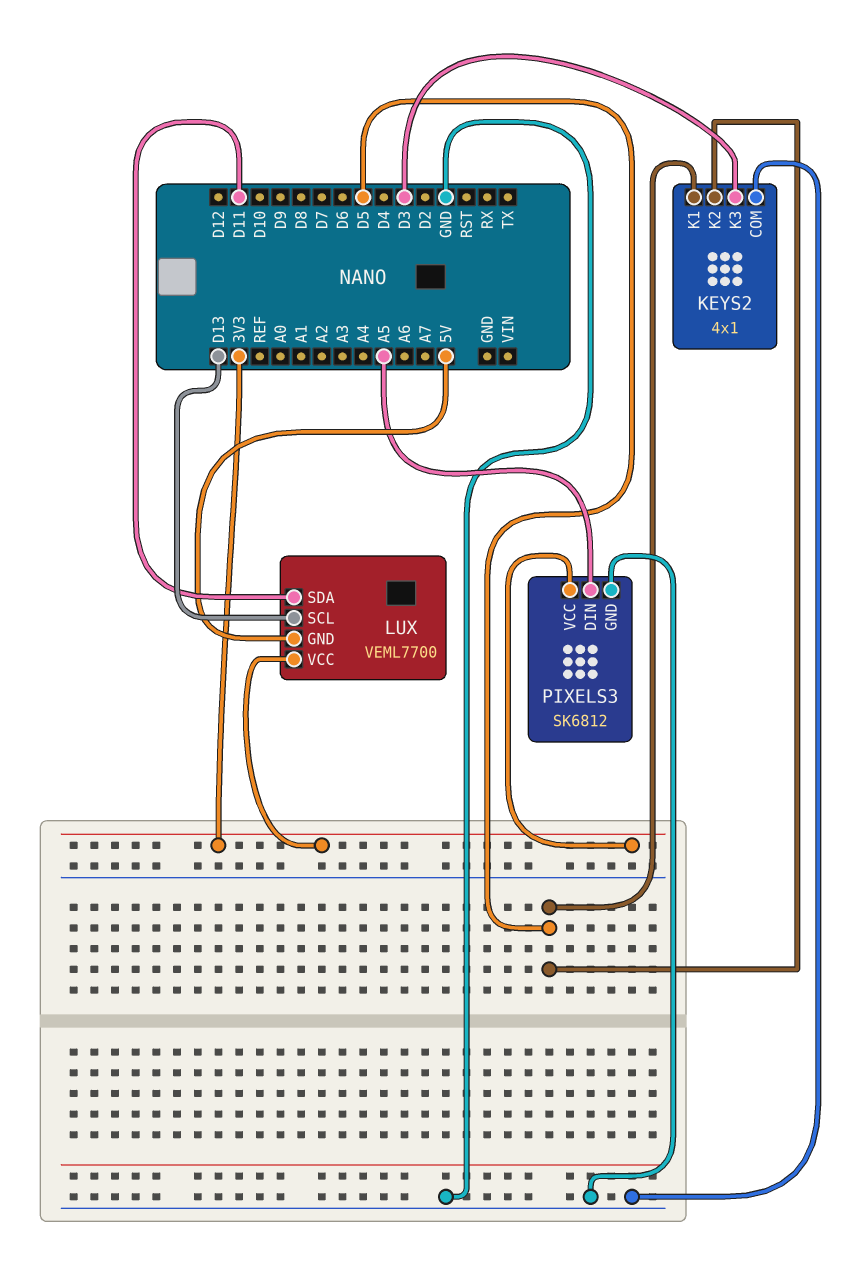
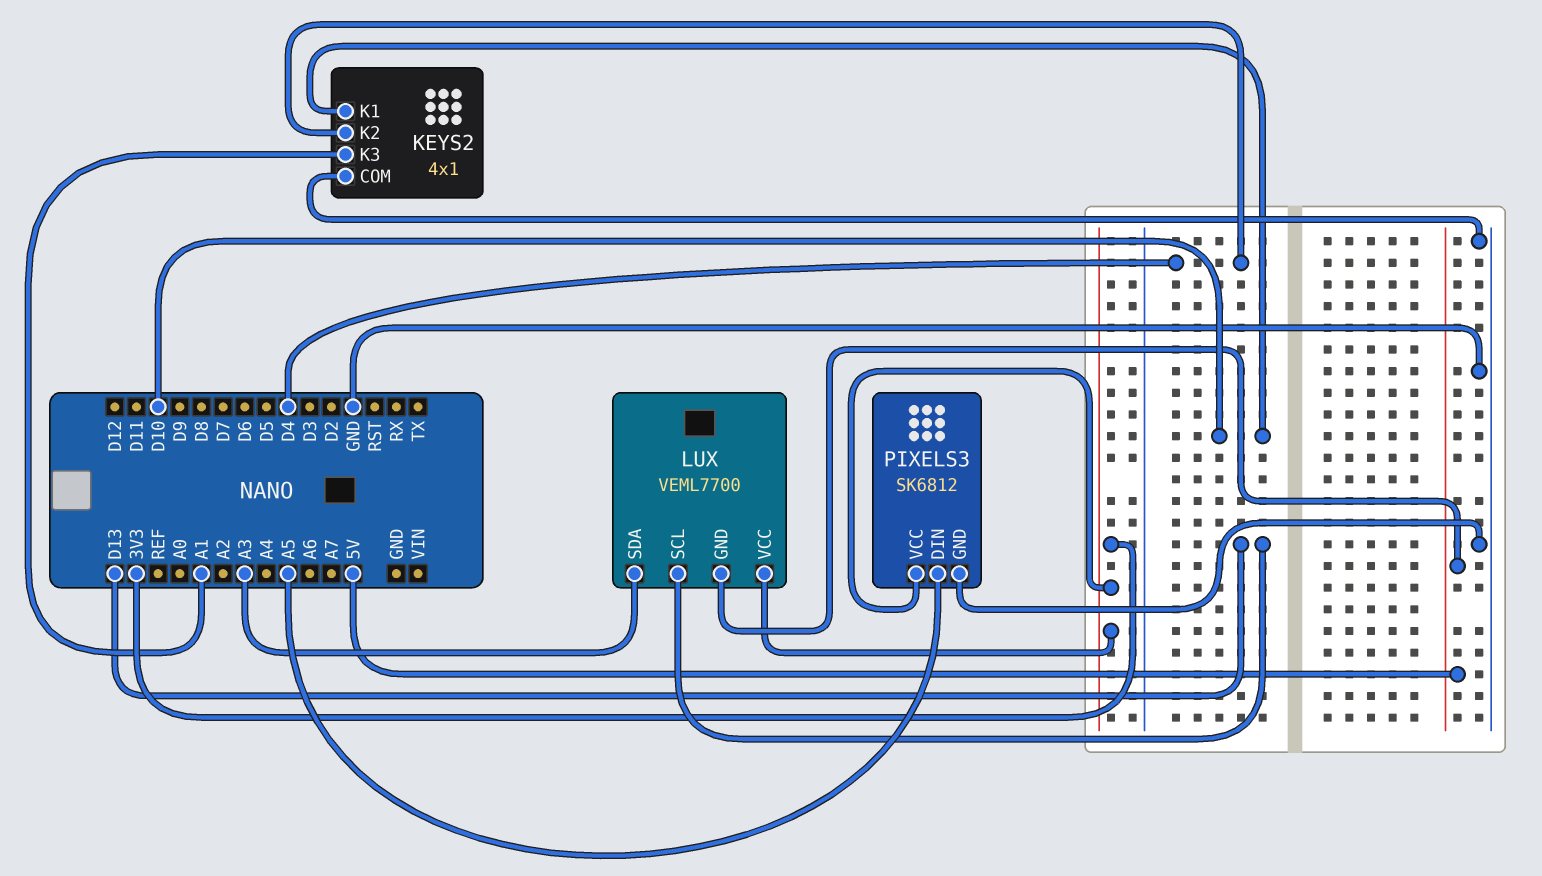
KEYS2 pin K1: D5 -> D10
KEYS2 pin K2: D5 -> D4
KEYS2 pin K3: D3 -> A1
LUX pin SDA: D11 -> A3

